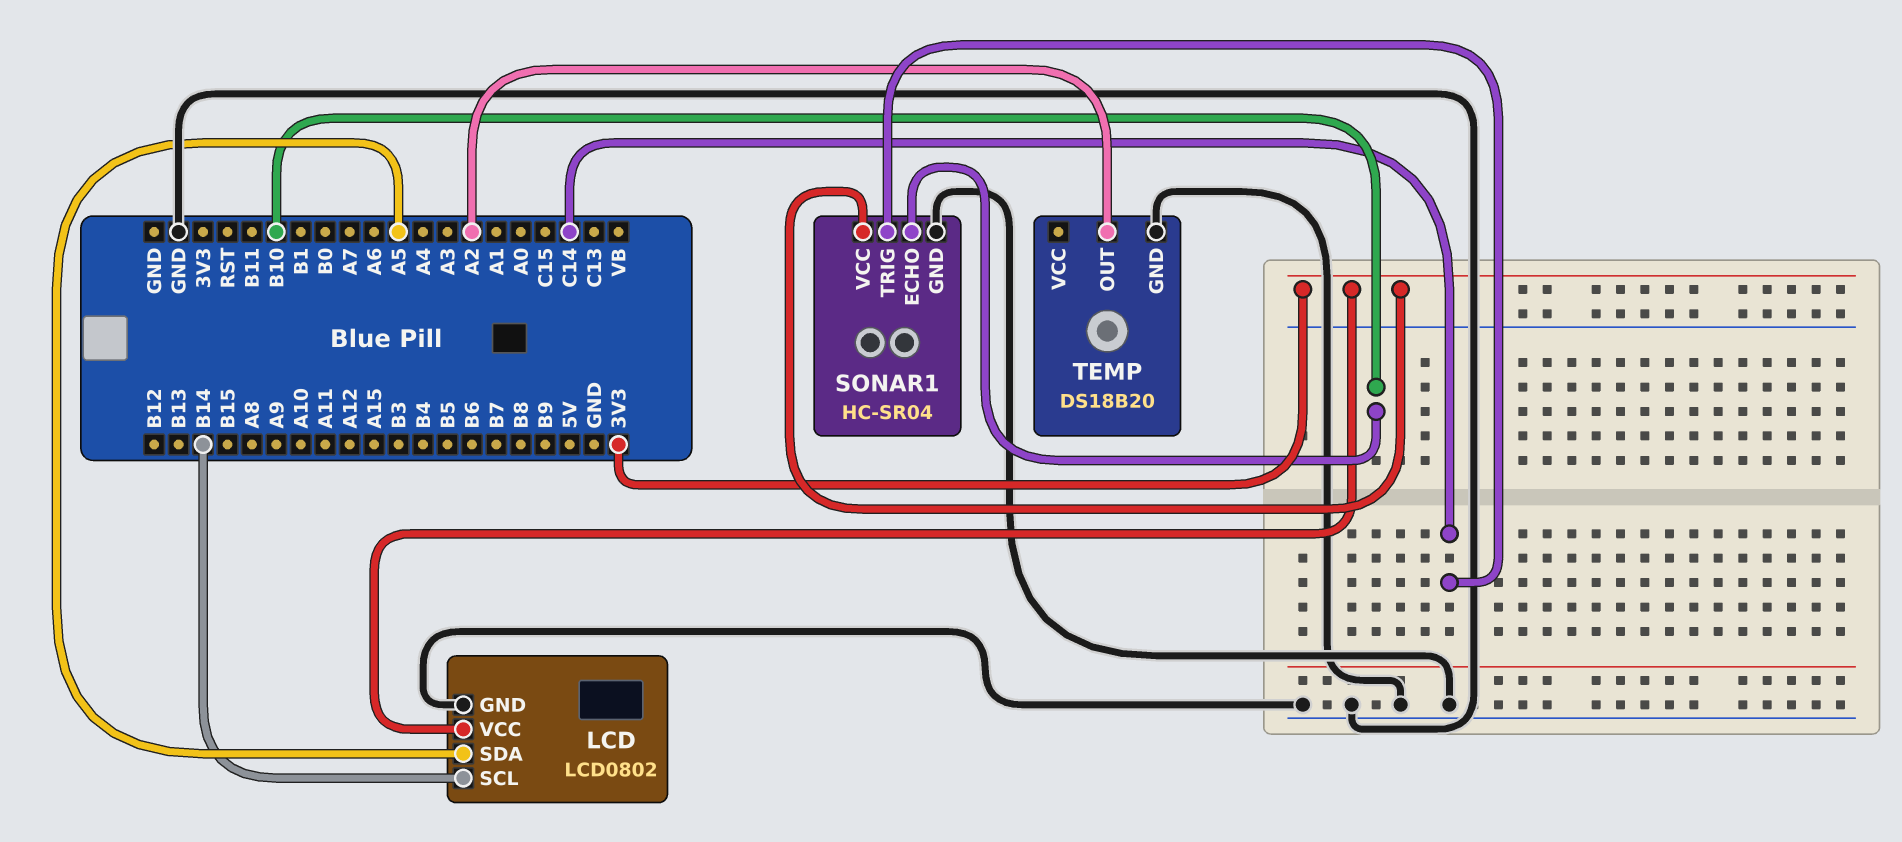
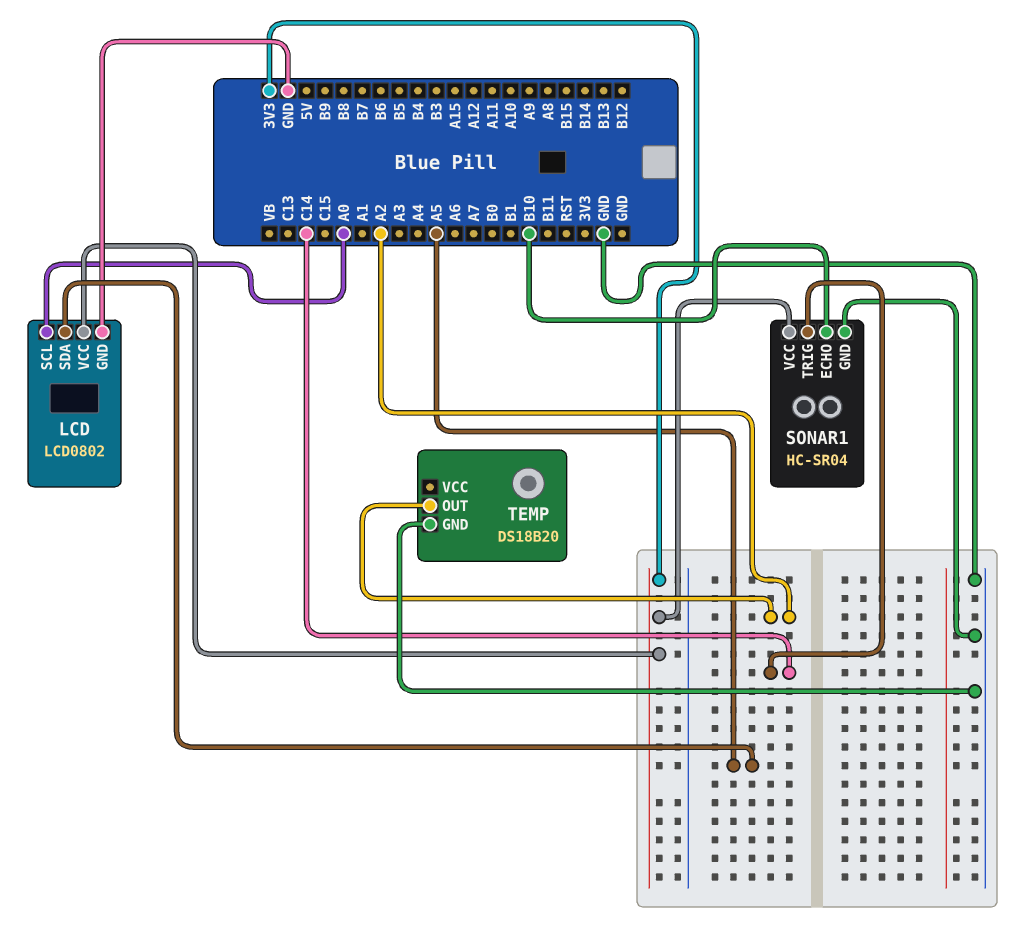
LCD pin SCL: B14 -> A0

